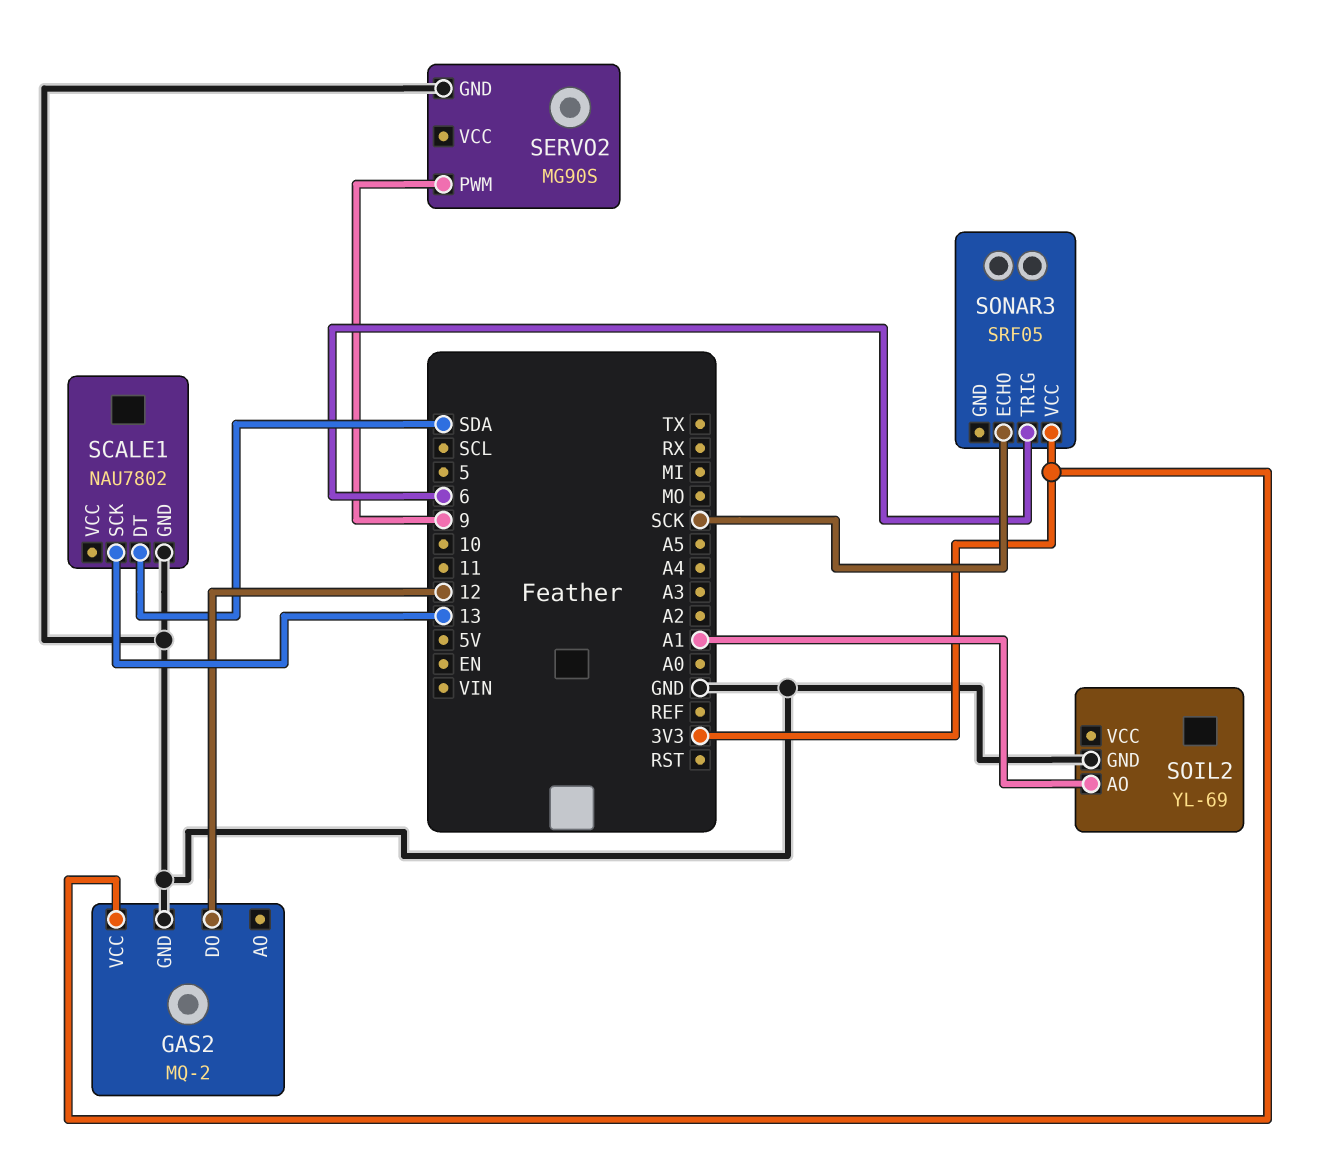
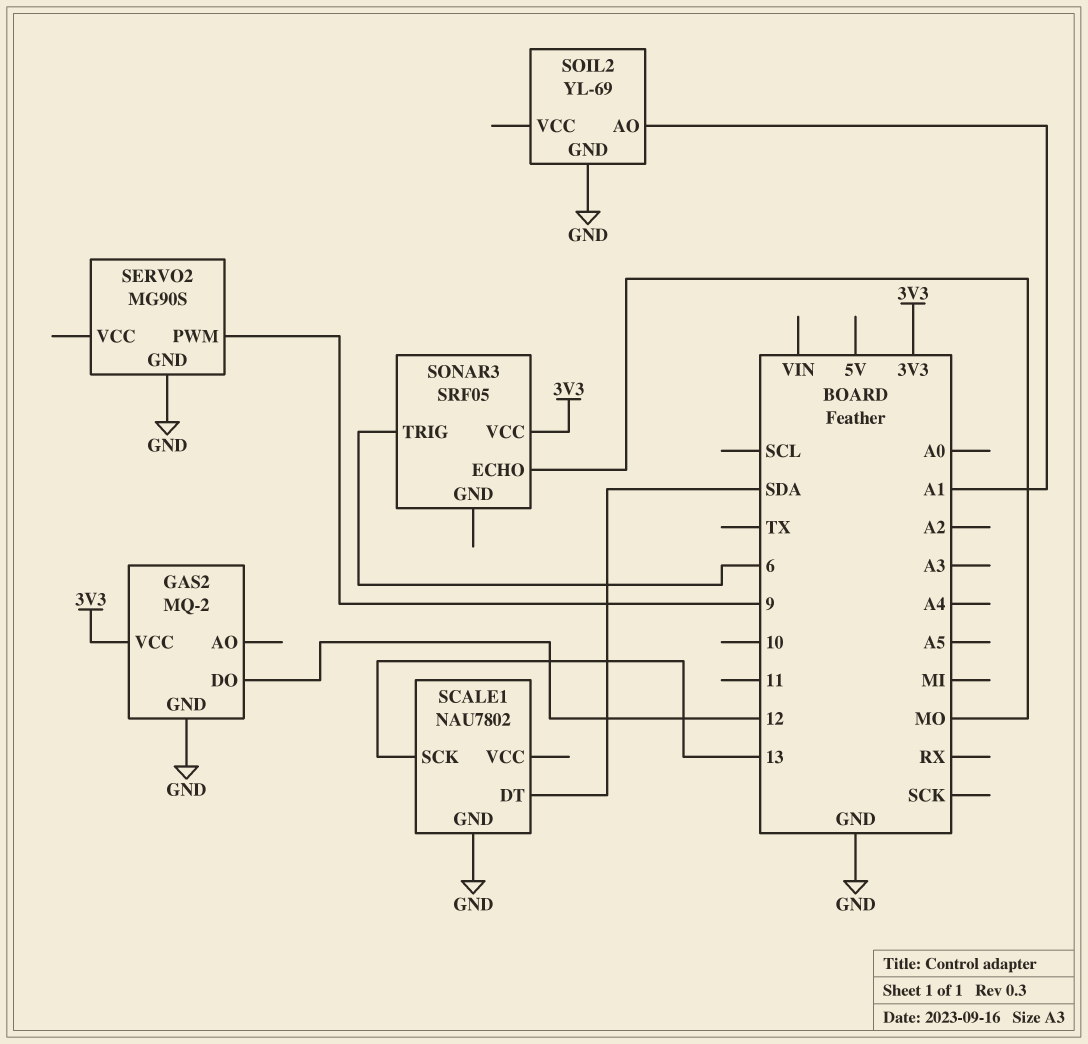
SONAR3 pin ECHO: SCK -> MO

